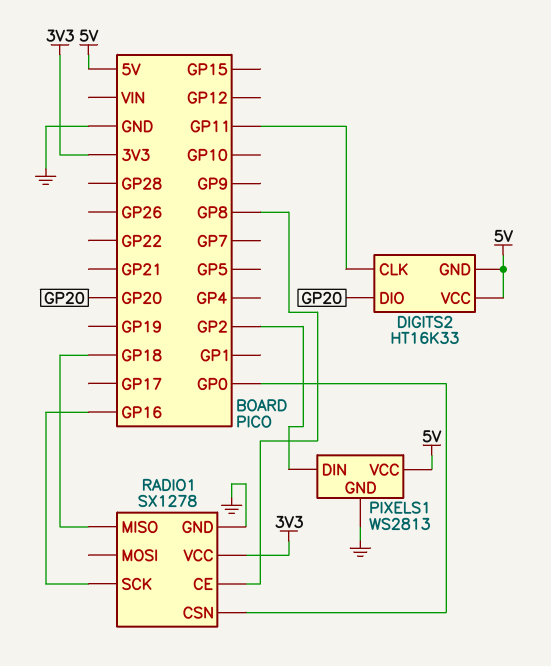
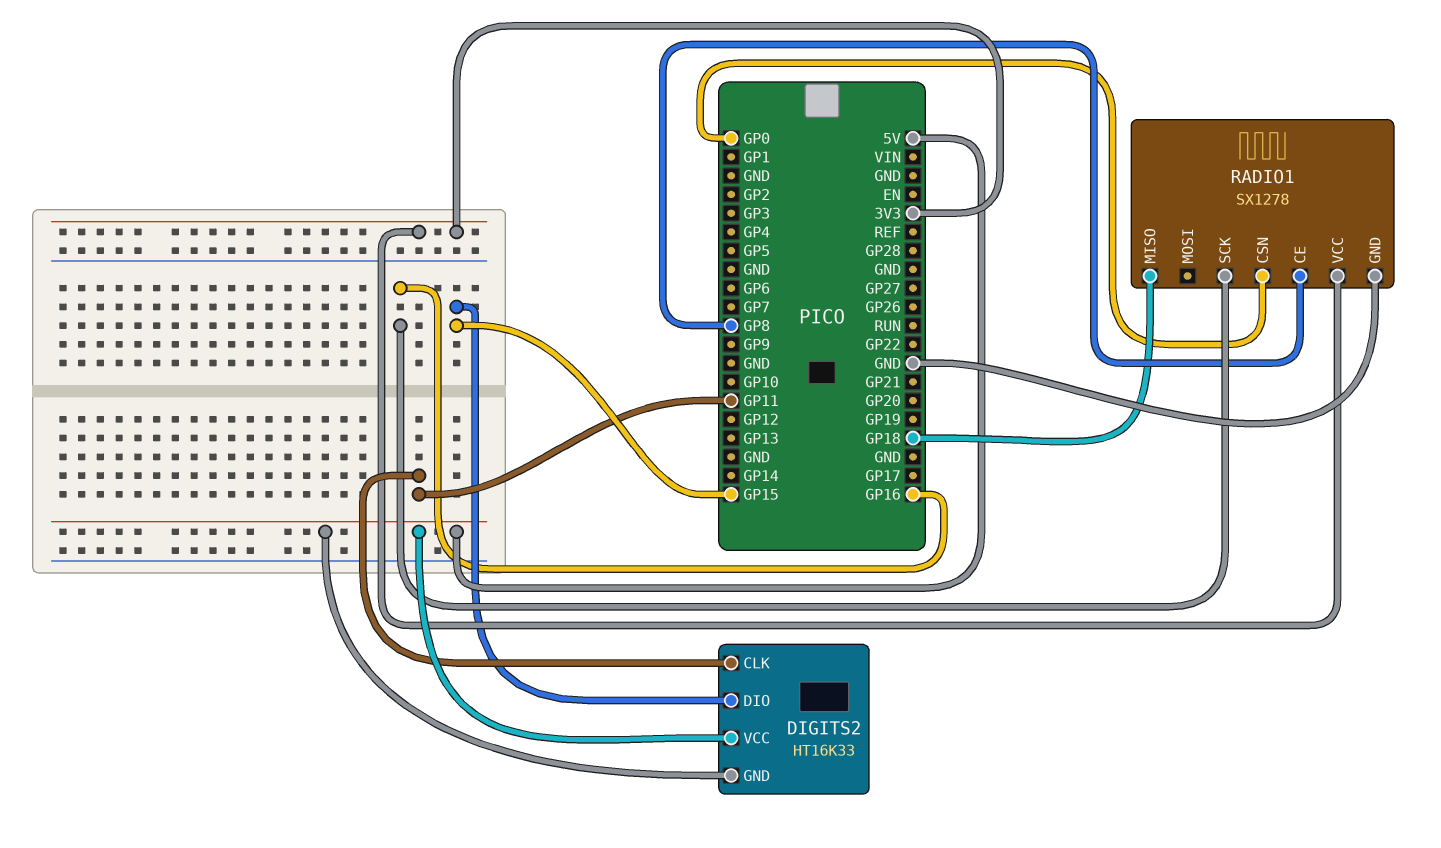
DIGITS2 pin DIO: GP20 -> GP15
PIXELS1: WS2813 -> none
PIXELS1 pin DIN: GP2 -> none
PIXELS1 pin GND: GND -> none
PIXELS1 pin VCC: 5V -> none

